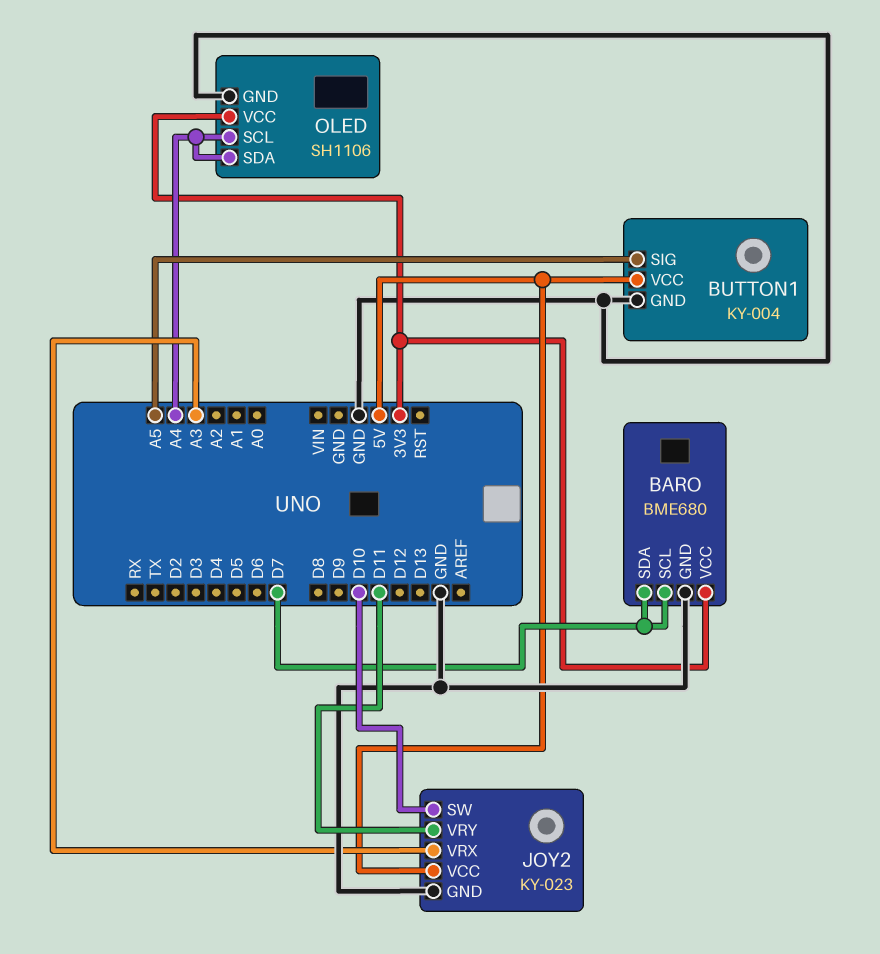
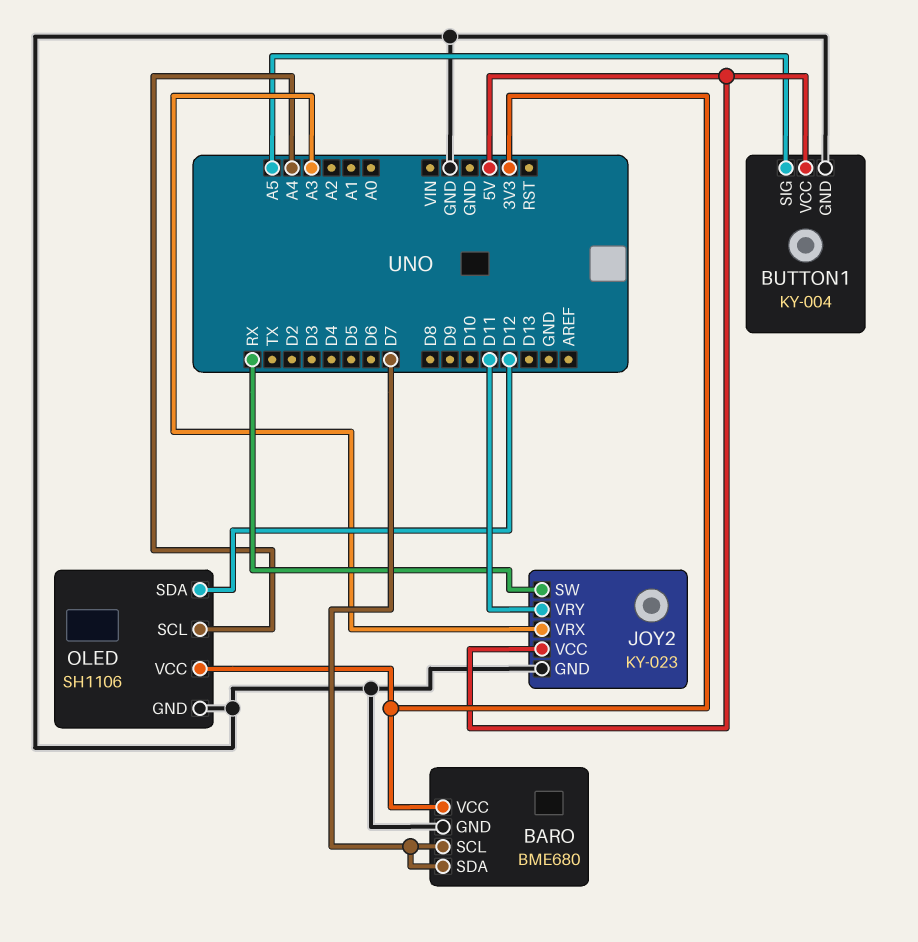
JOY2 pin SW: D10 -> RX
OLED pin SDA: A4 -> D12

